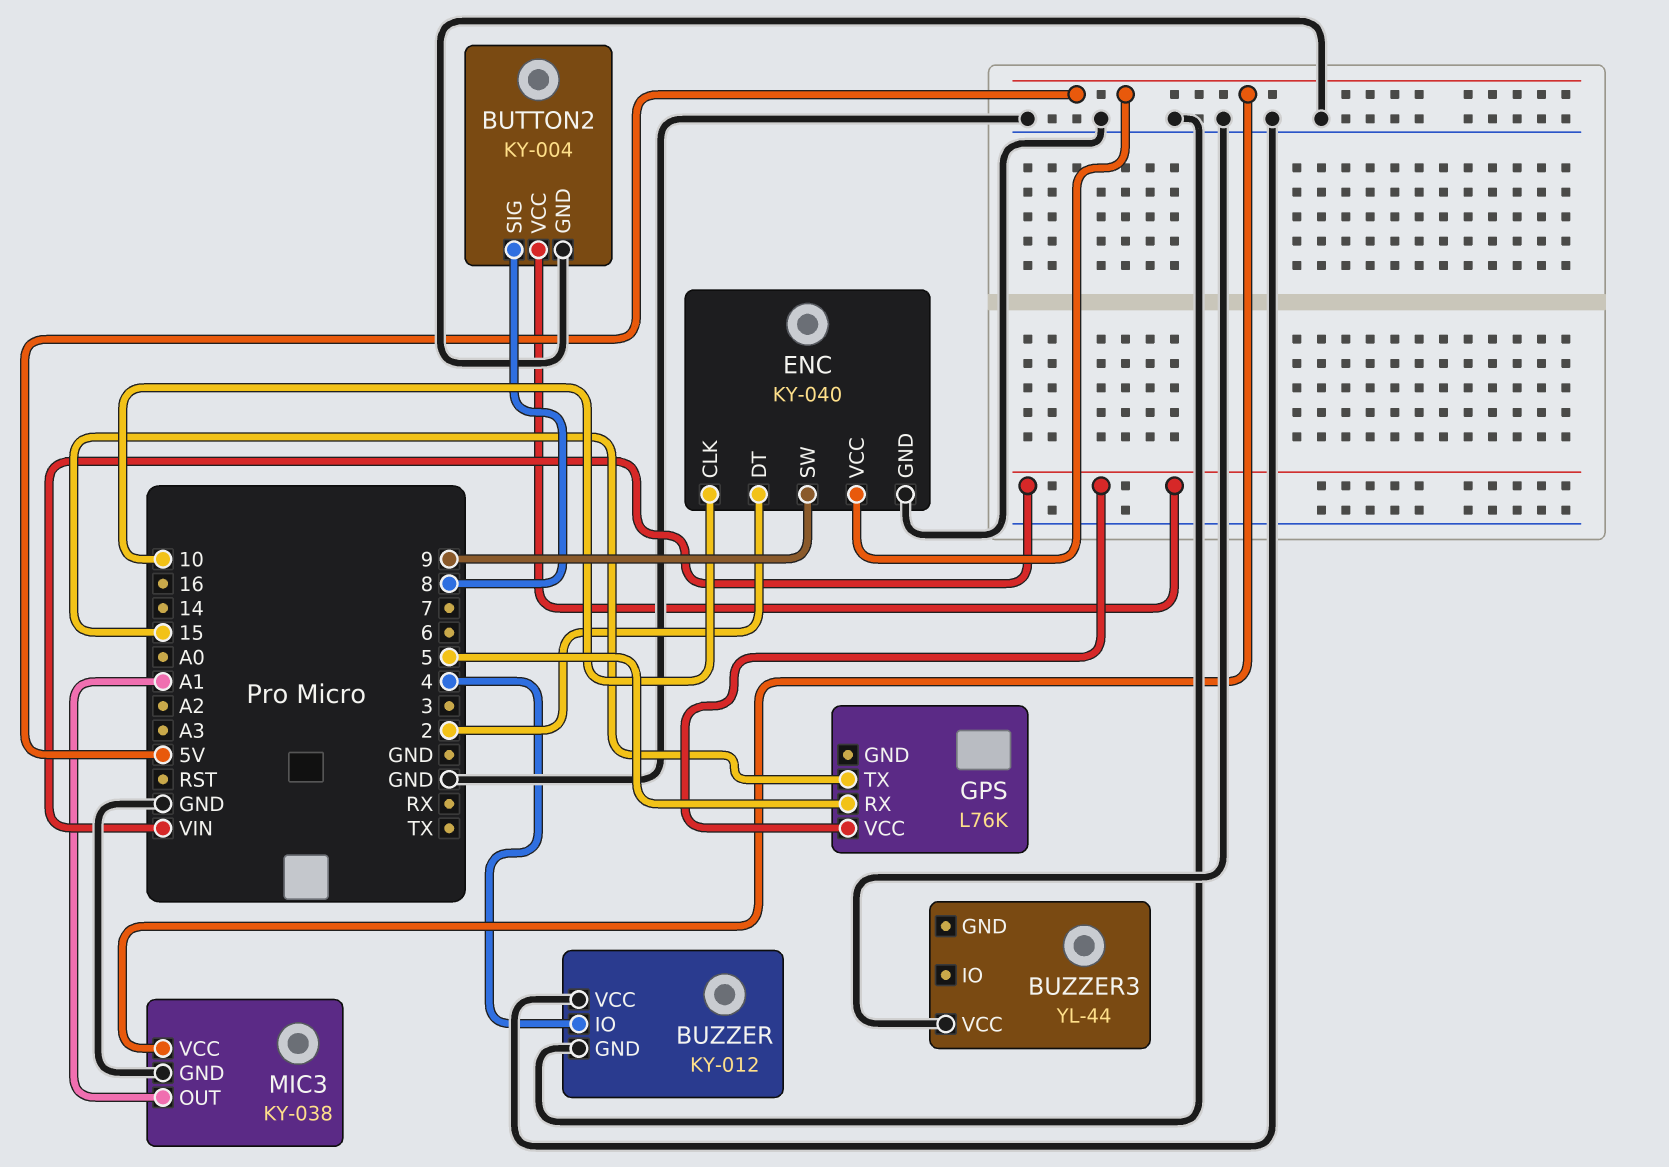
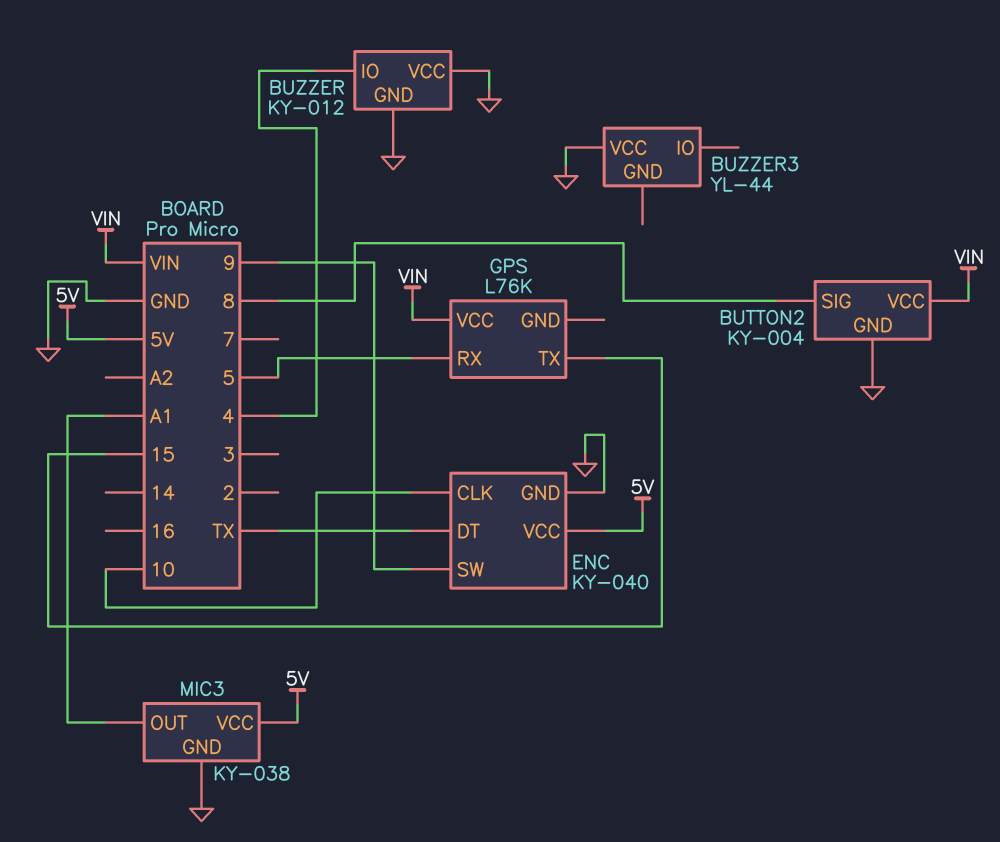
ENC pin DT: 2 -> TX

